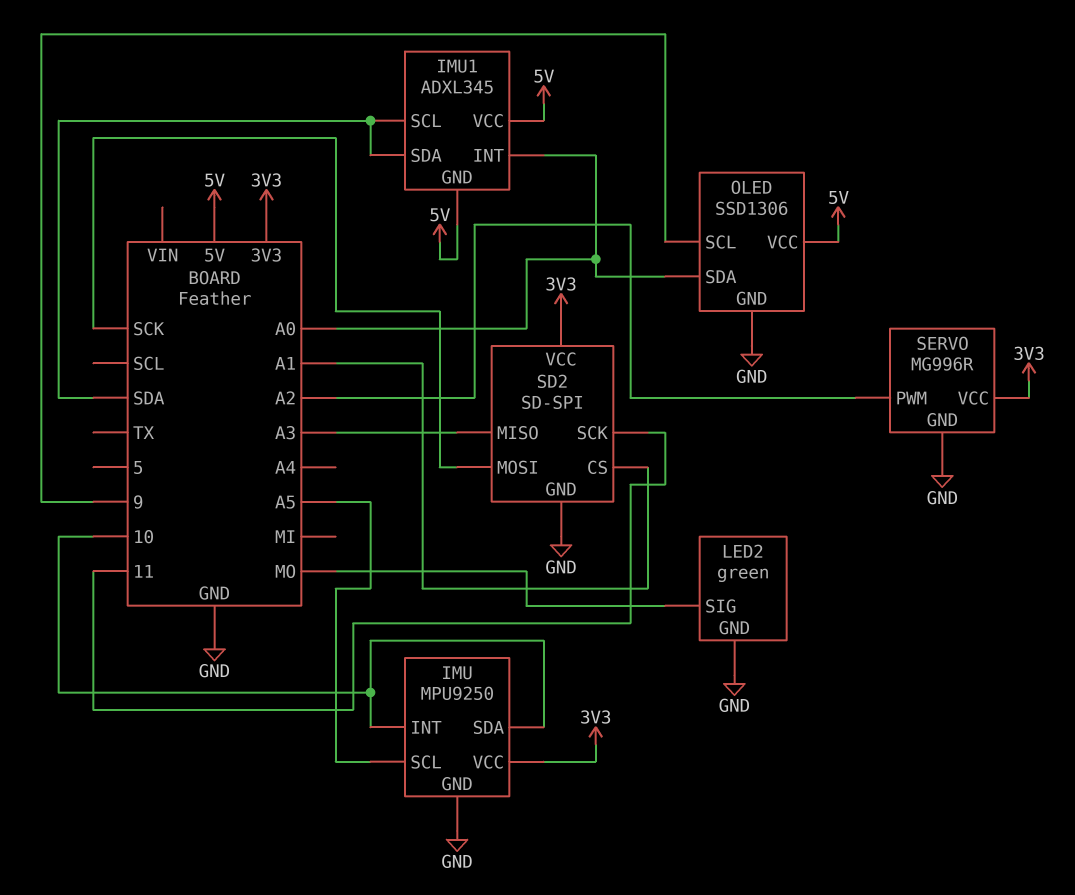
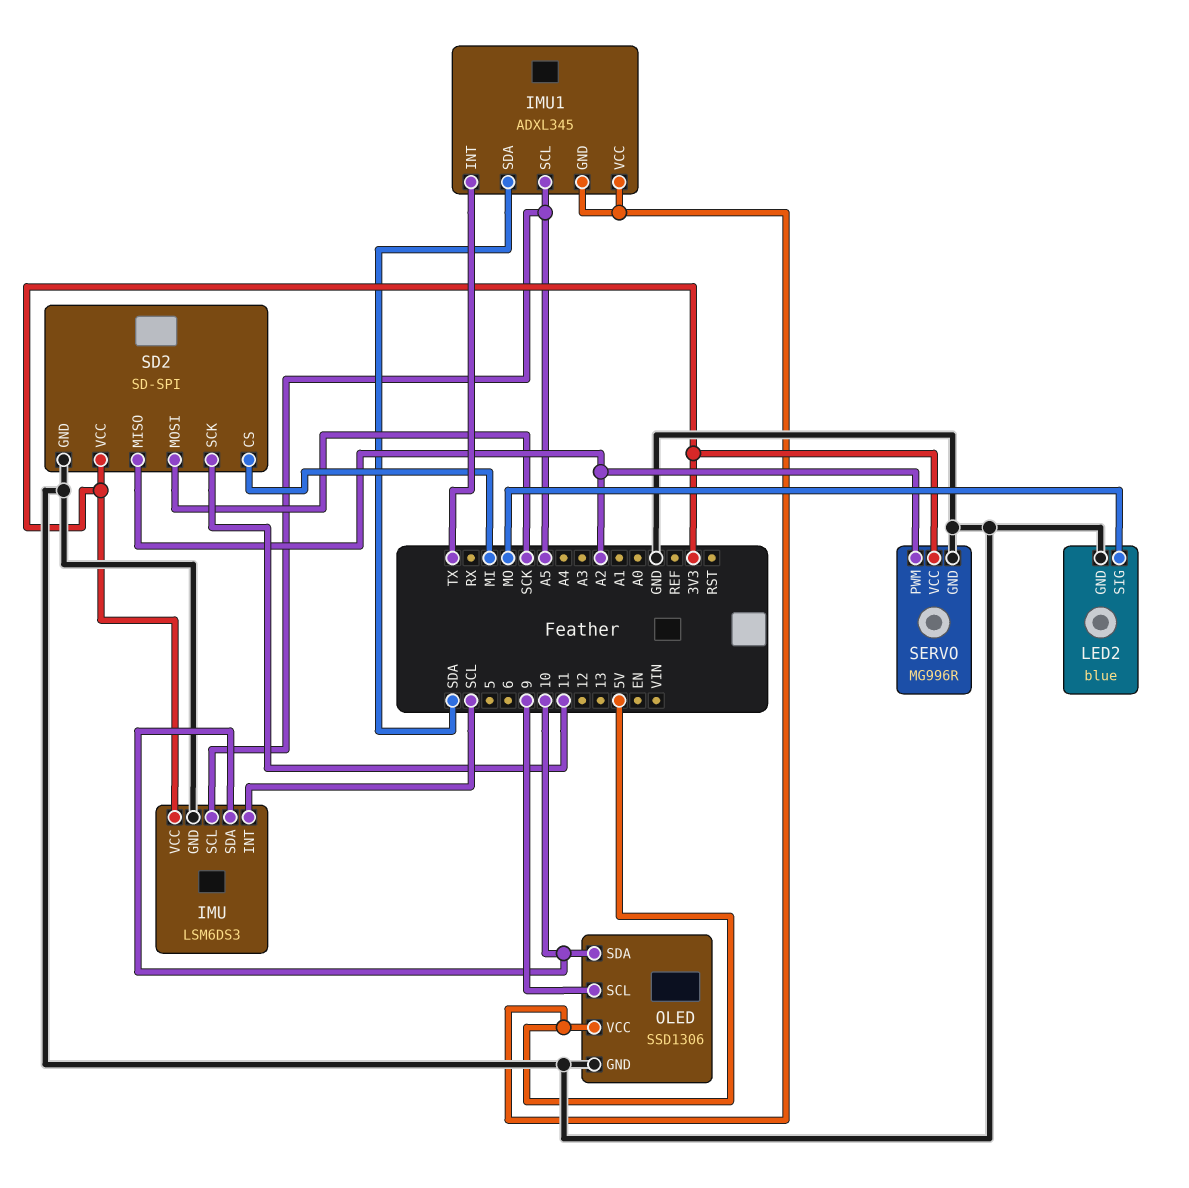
IMU: MPU9250 -> LSM6DS3
IMU pin INT: 10 -> SCL
IMU1 pin INT: A0 -> TX
IMU1 pin SCL: SDA -> A5
LED2: green -> blue
OLED pin SDA: A0 -> 10
SD2 pin CS: A1 -> MI
SD2 pin MISO: A3 -> A2

